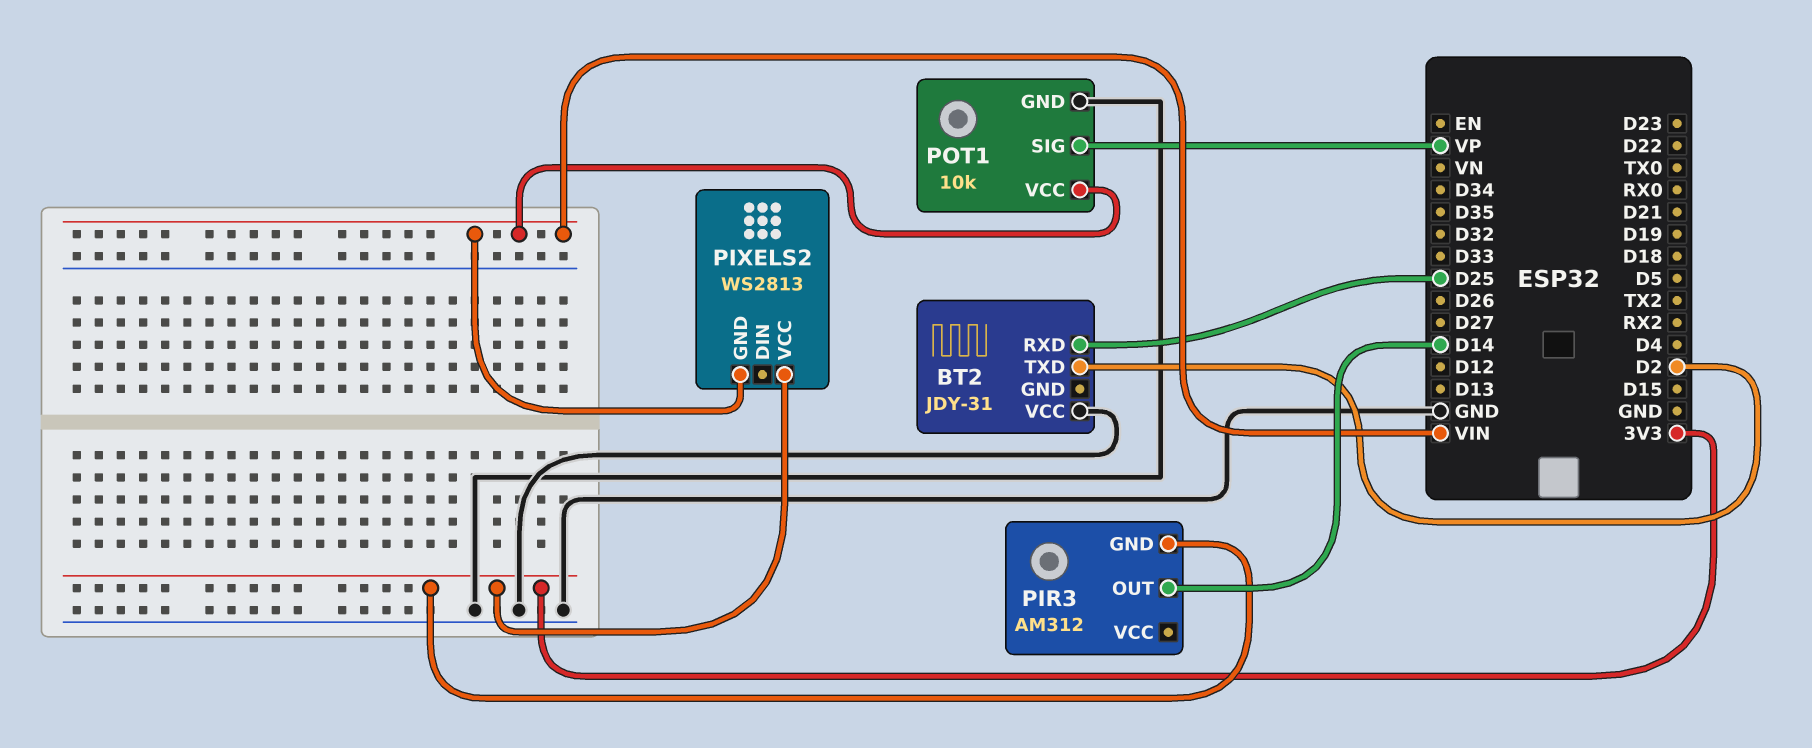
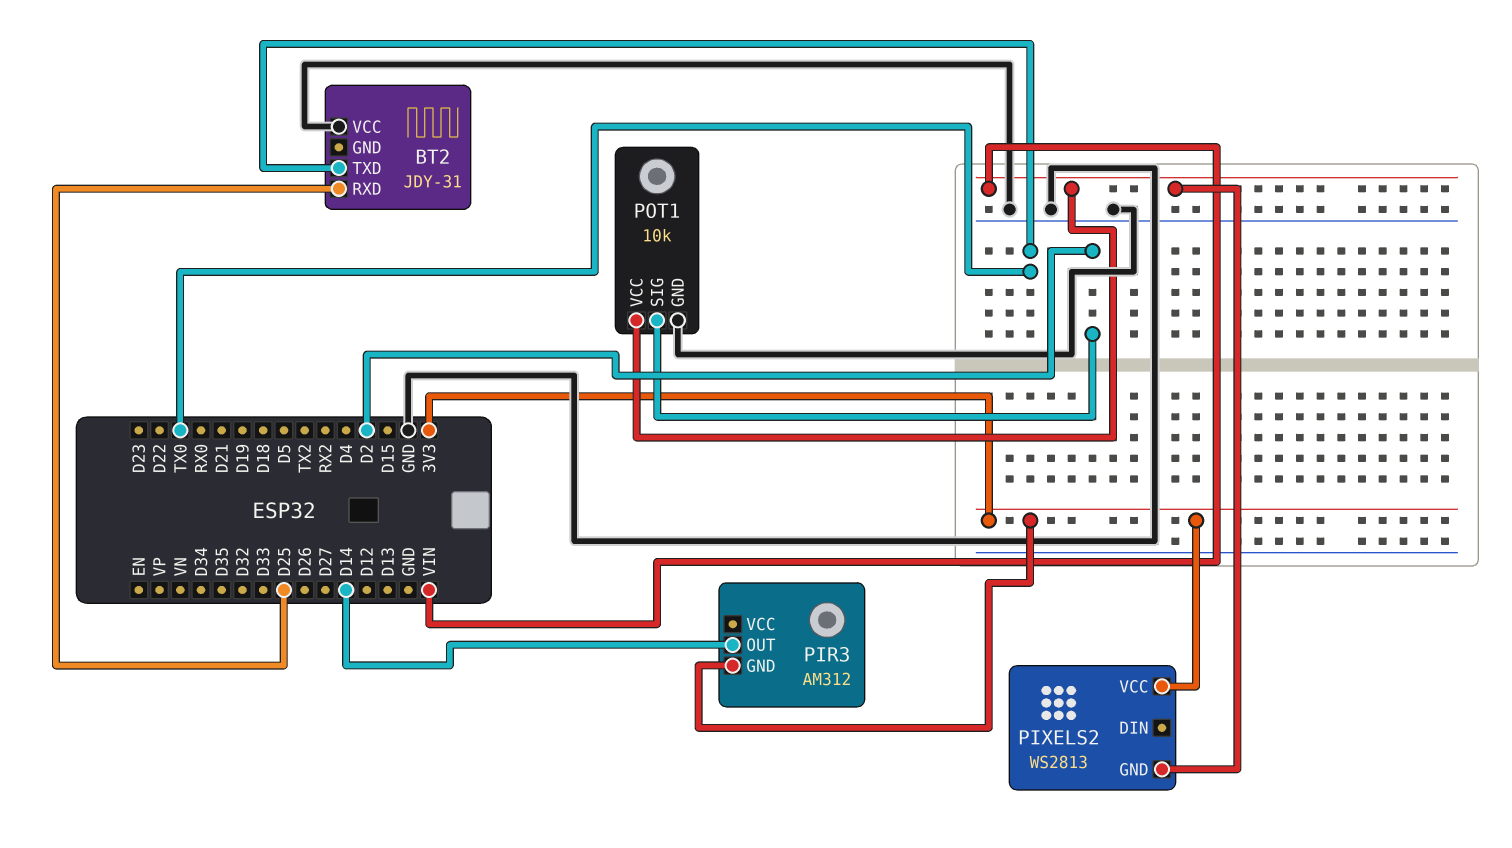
BT2 pin TXD: D2 -> TX0
POT1 pin SIG: VP -> D2

